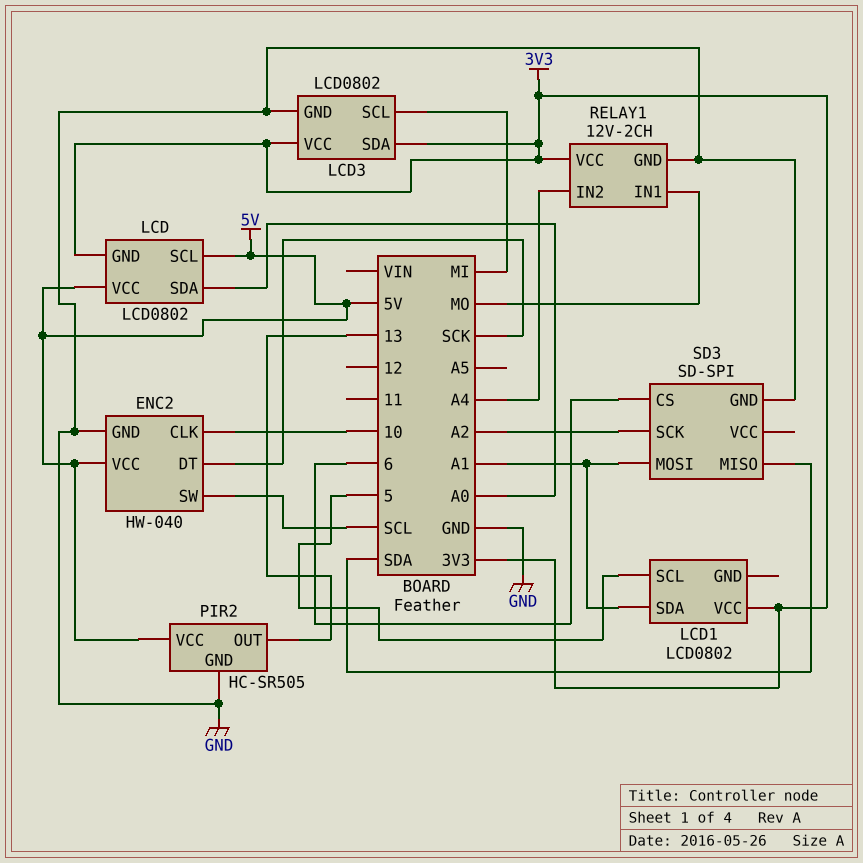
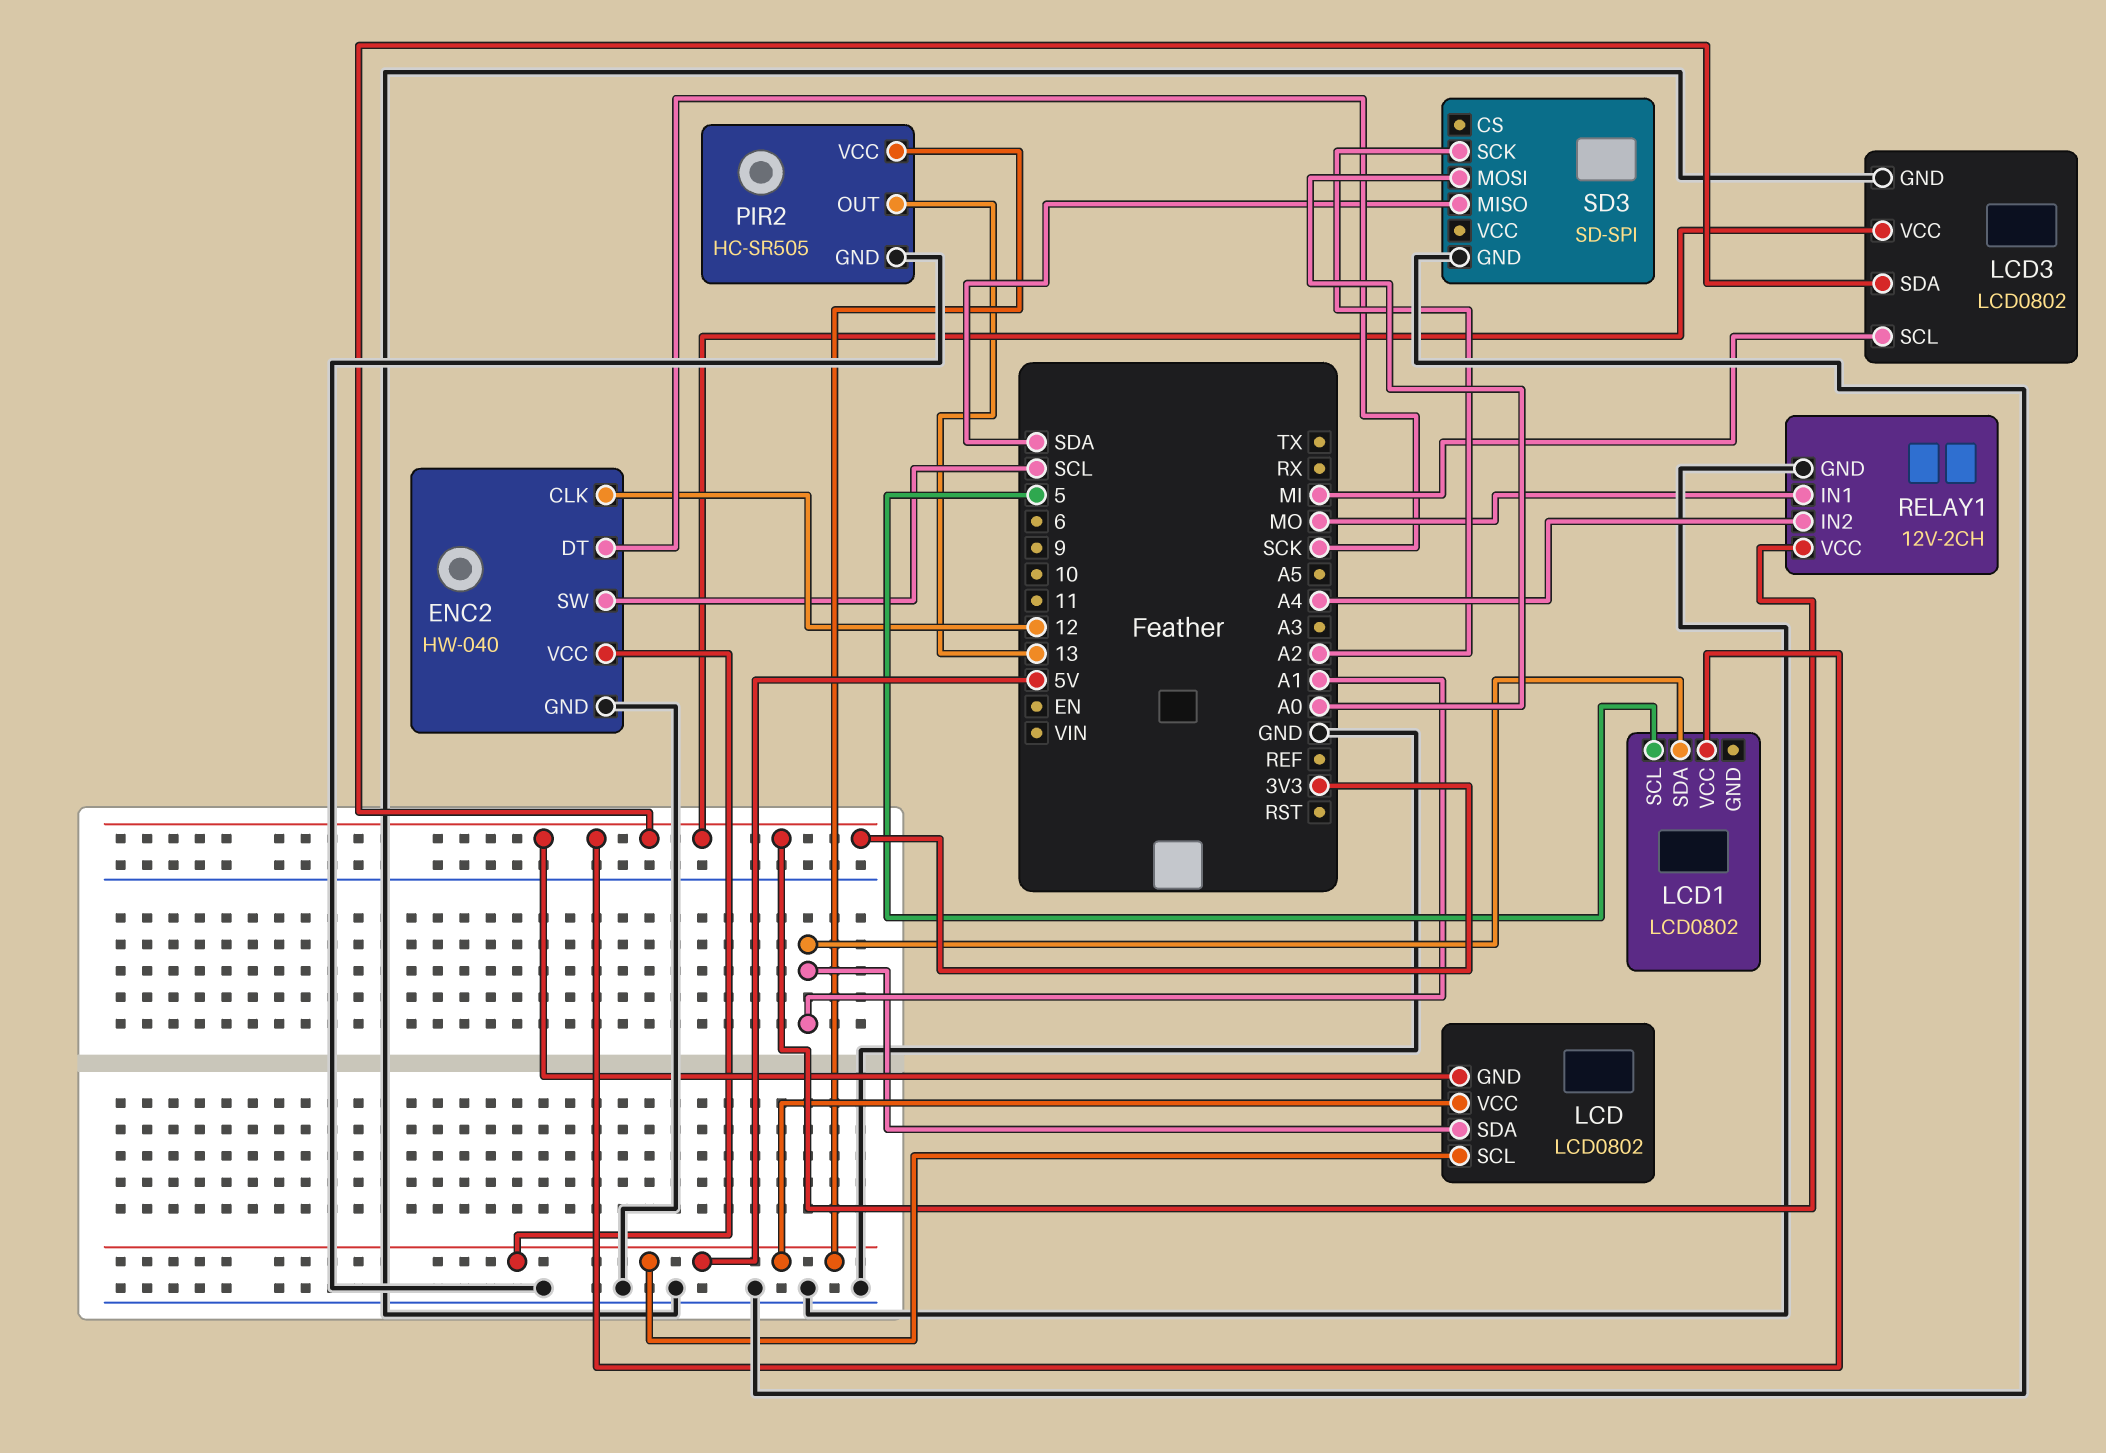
ENC2 pin CLK: 10 -> 12
LCD pin SDA: A0 -> A1
SD3 pin CS: 6 -> none
SD3 pin MOSI: A1 -> A0

